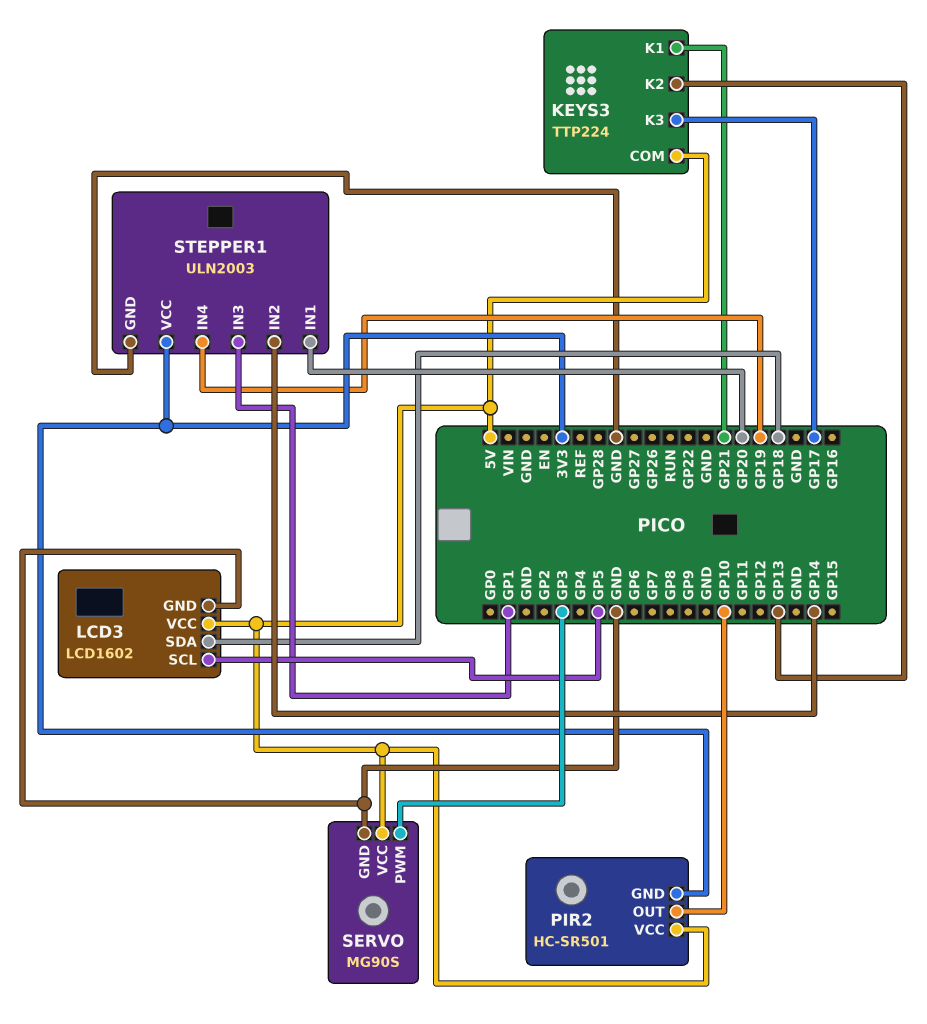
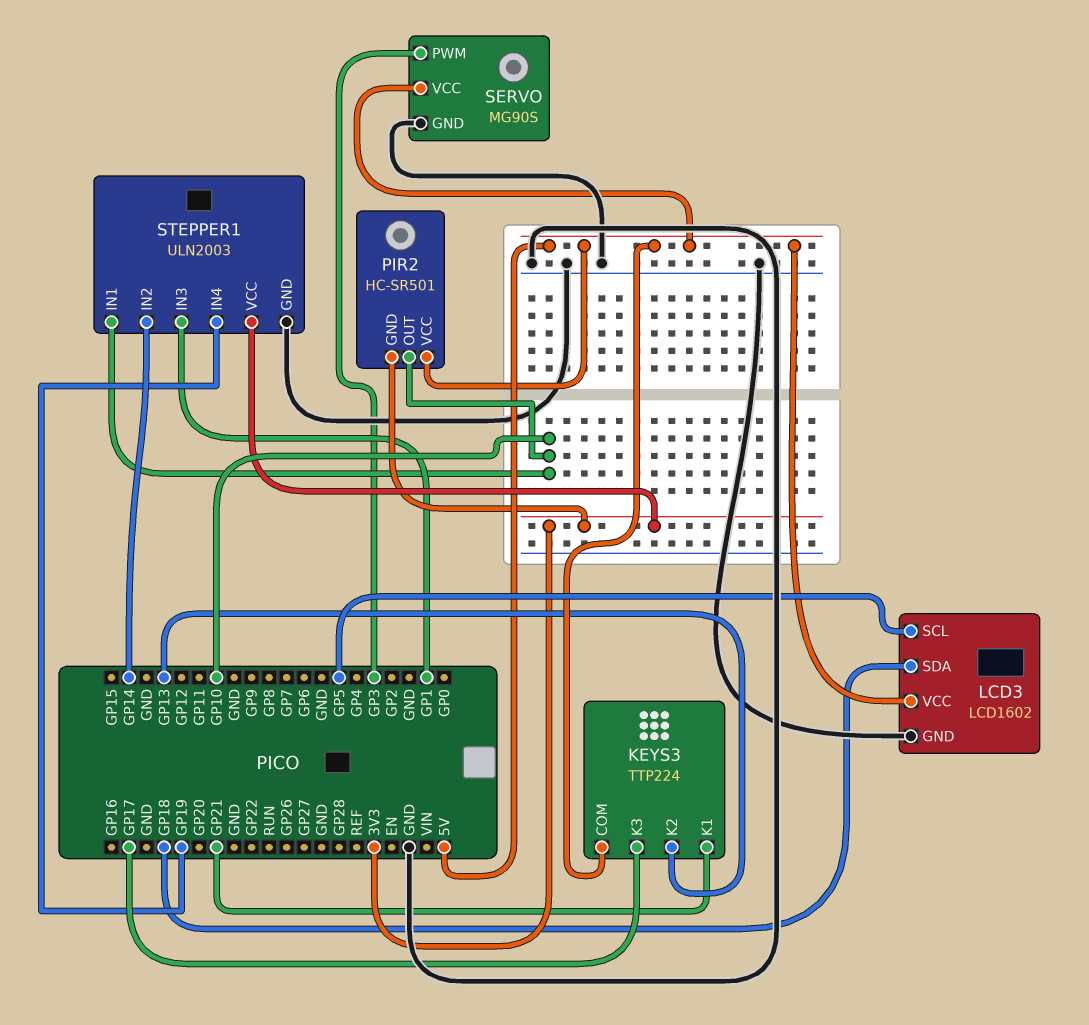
STEPPER1 pin IN1: GP20 -> GP10

